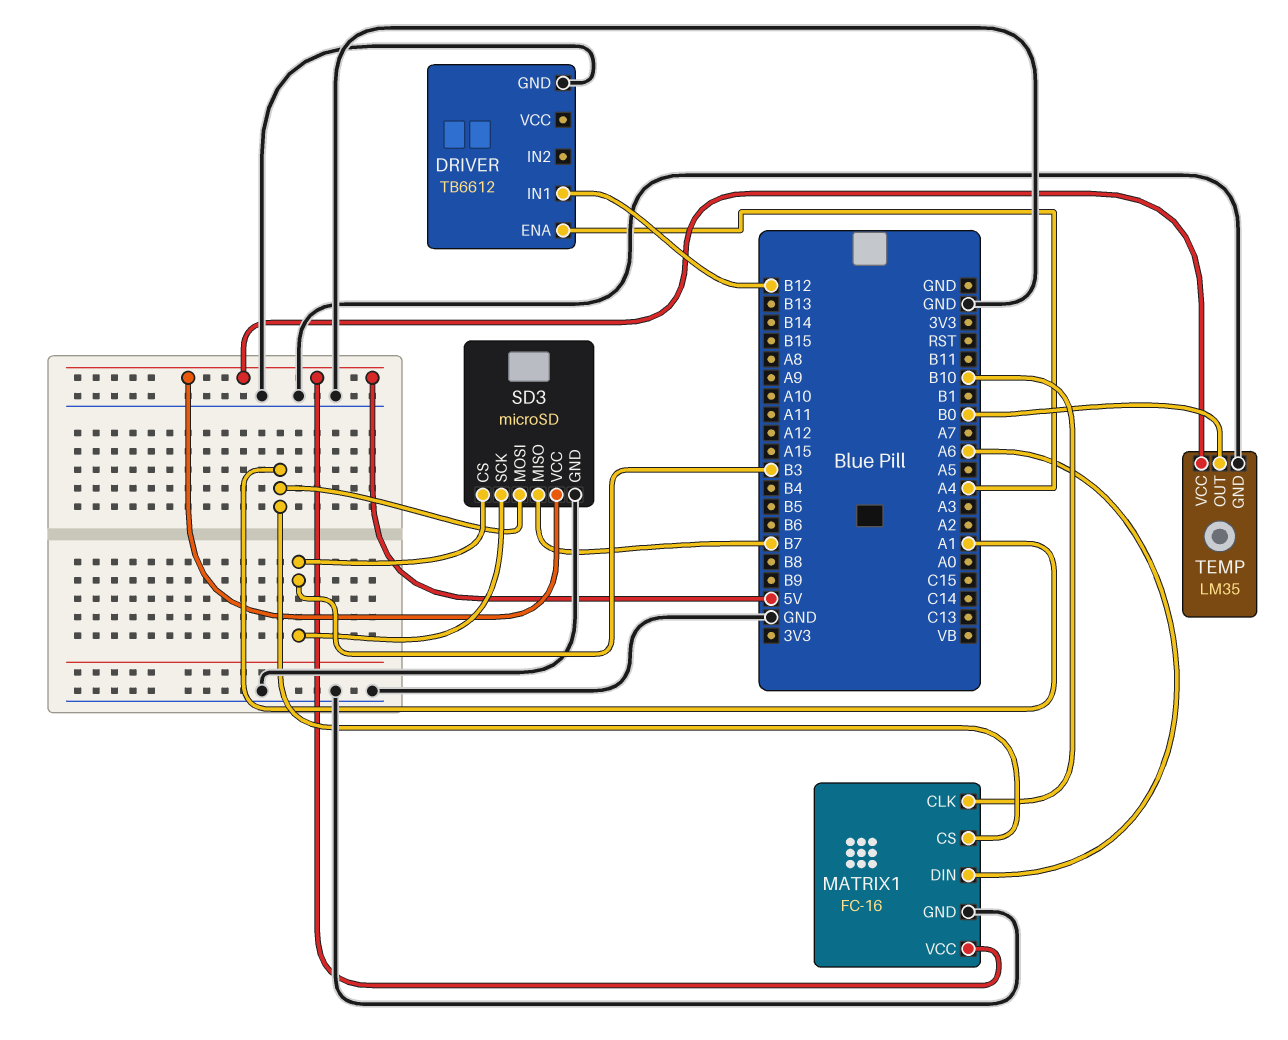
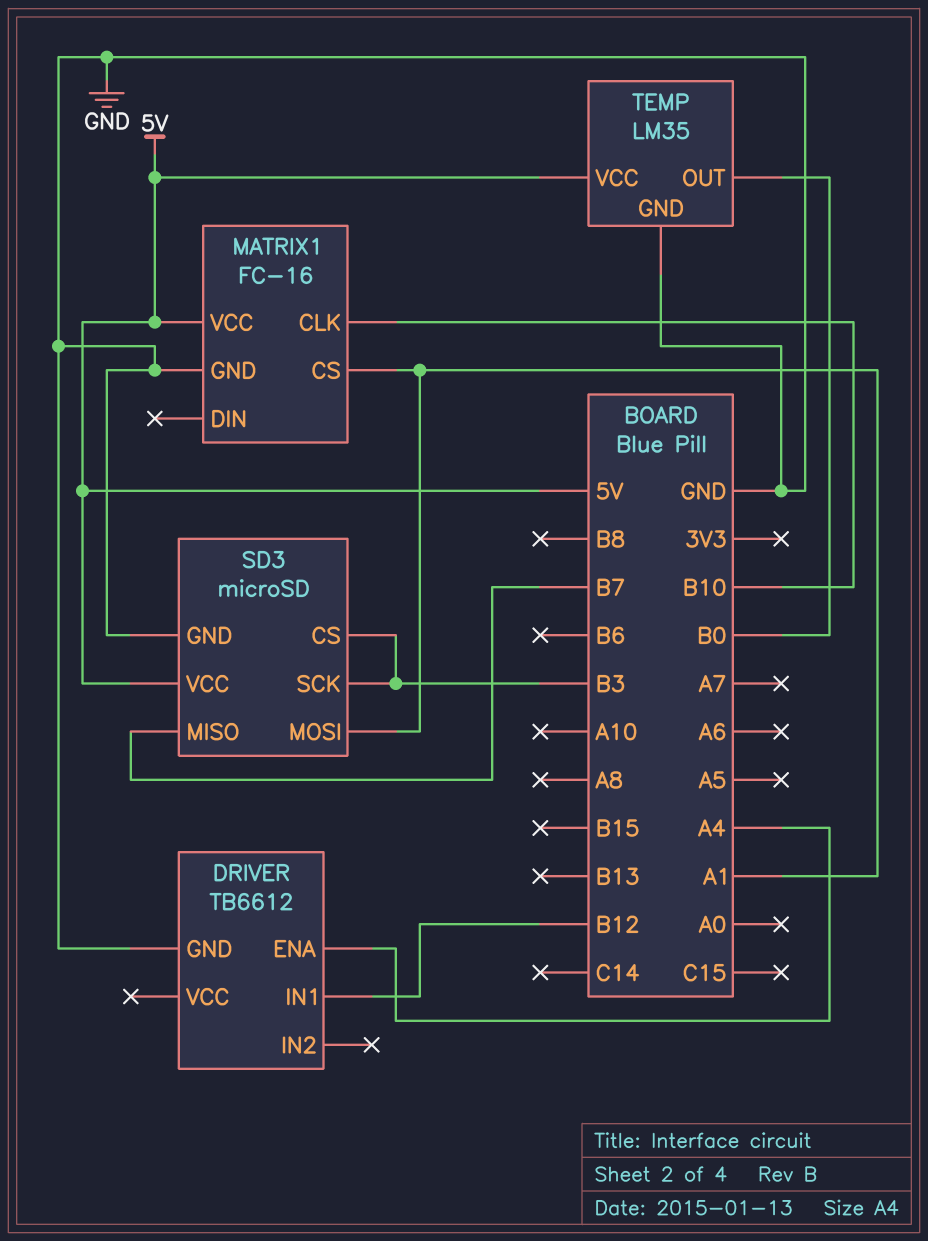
MATRIX1 pin DIN: A6 -> none

